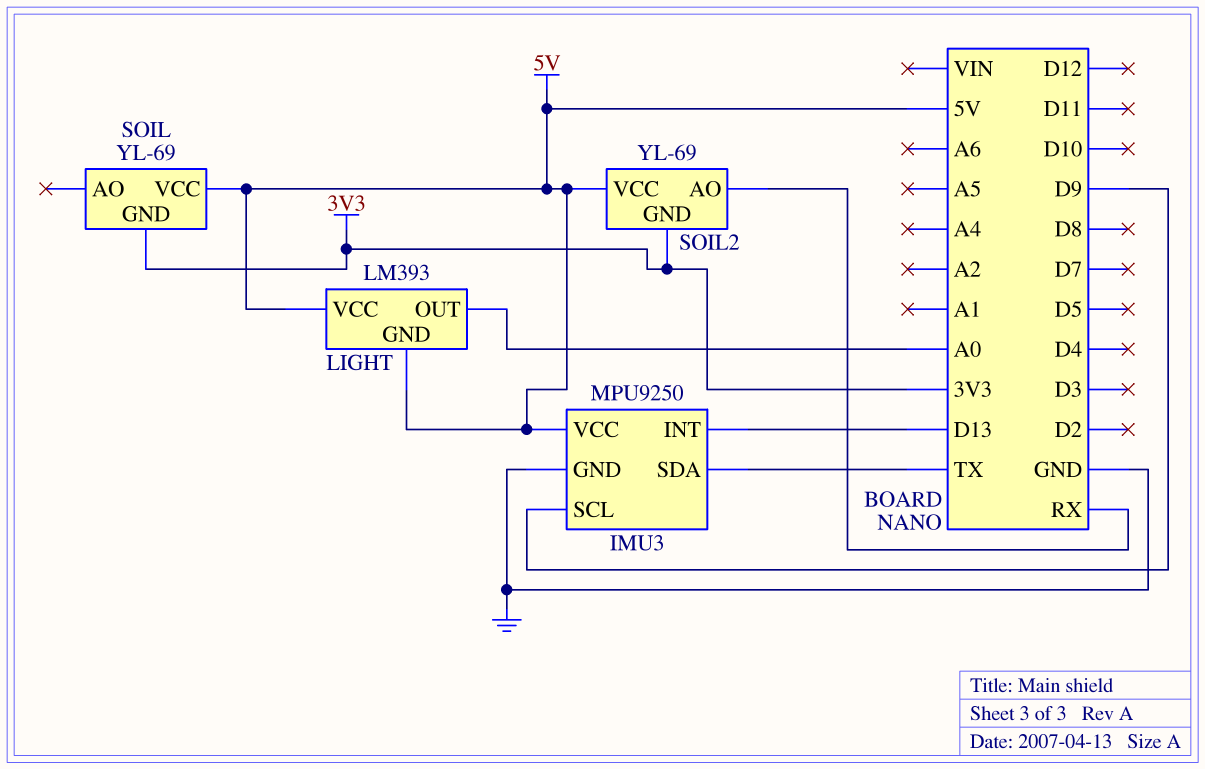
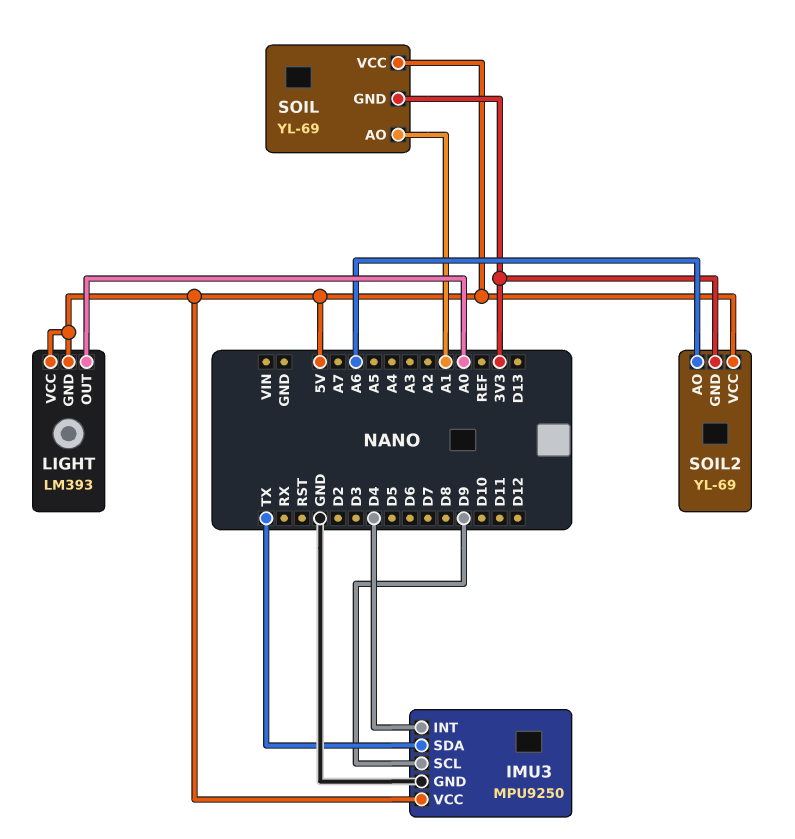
IMU3 pin INT: D13 -> D4
SOIL pin AO: none -> A1
SOIL2 pin AO: RX -> A6

